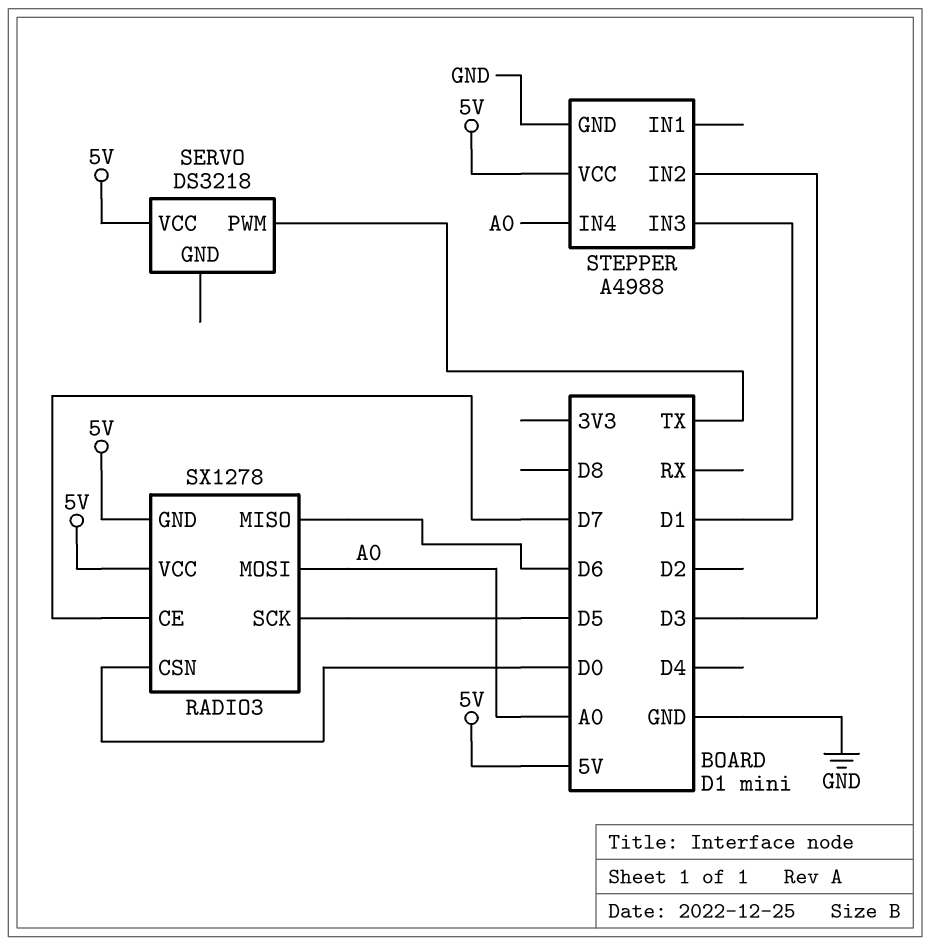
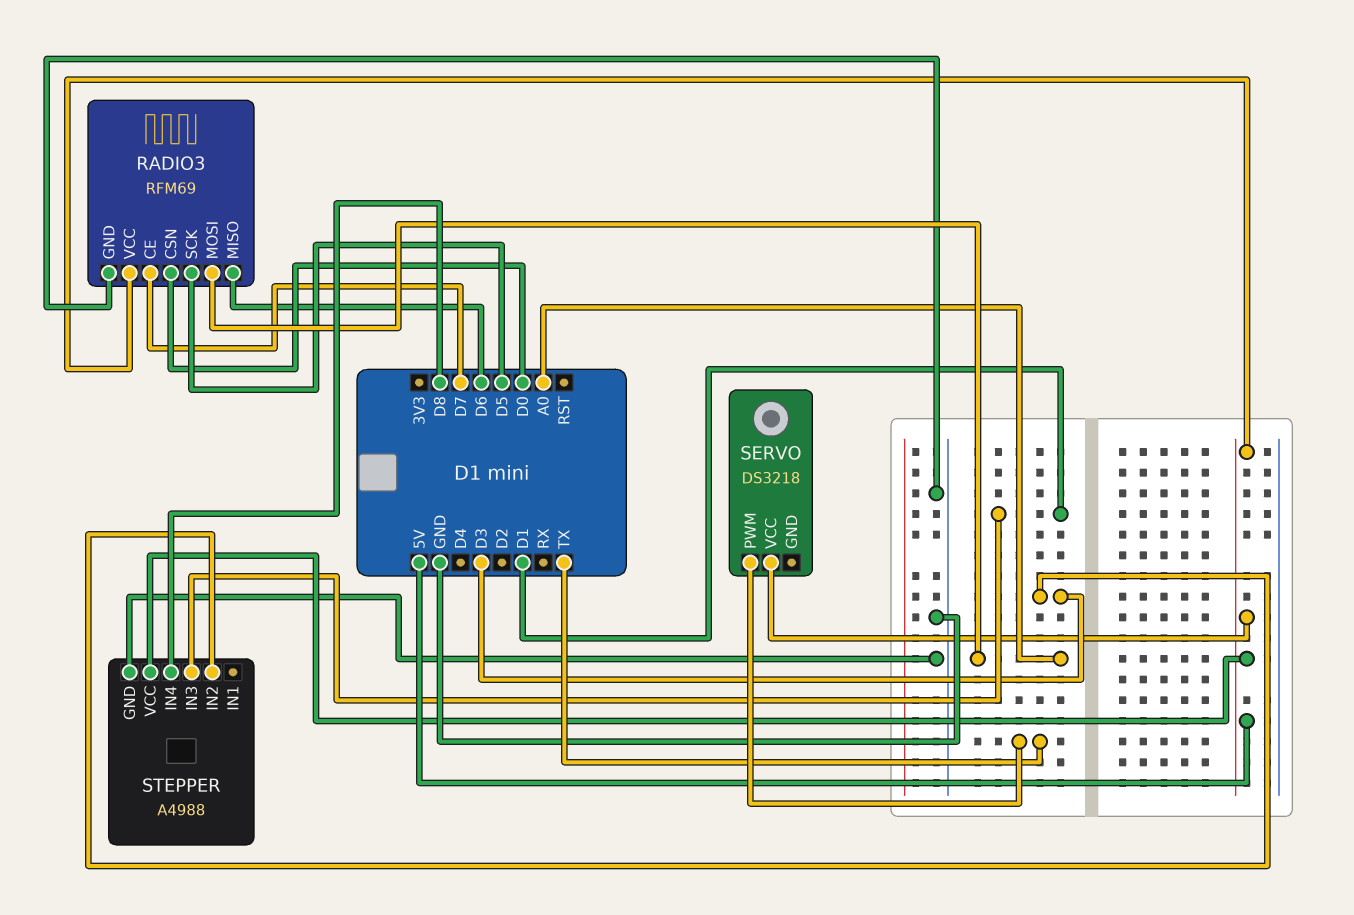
RADIO3: SX1278 -> RFM69
RADIO3 pin GND: 5V -> GND
STEPPER pin IN4: A0 -> D8

